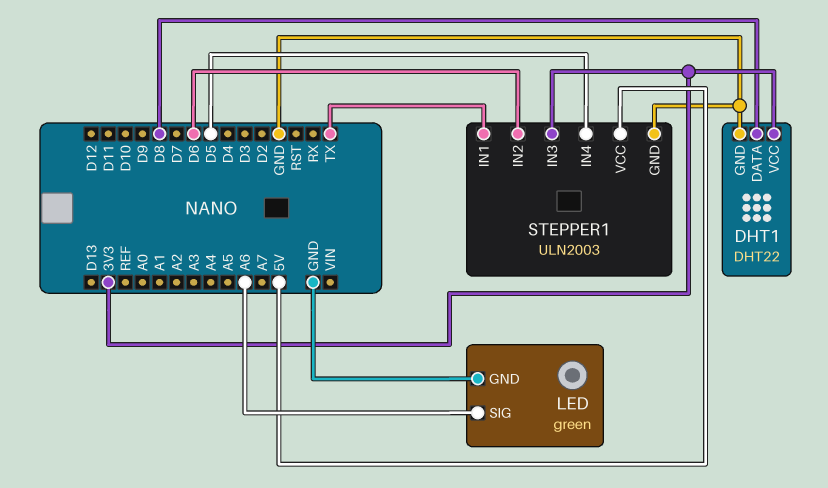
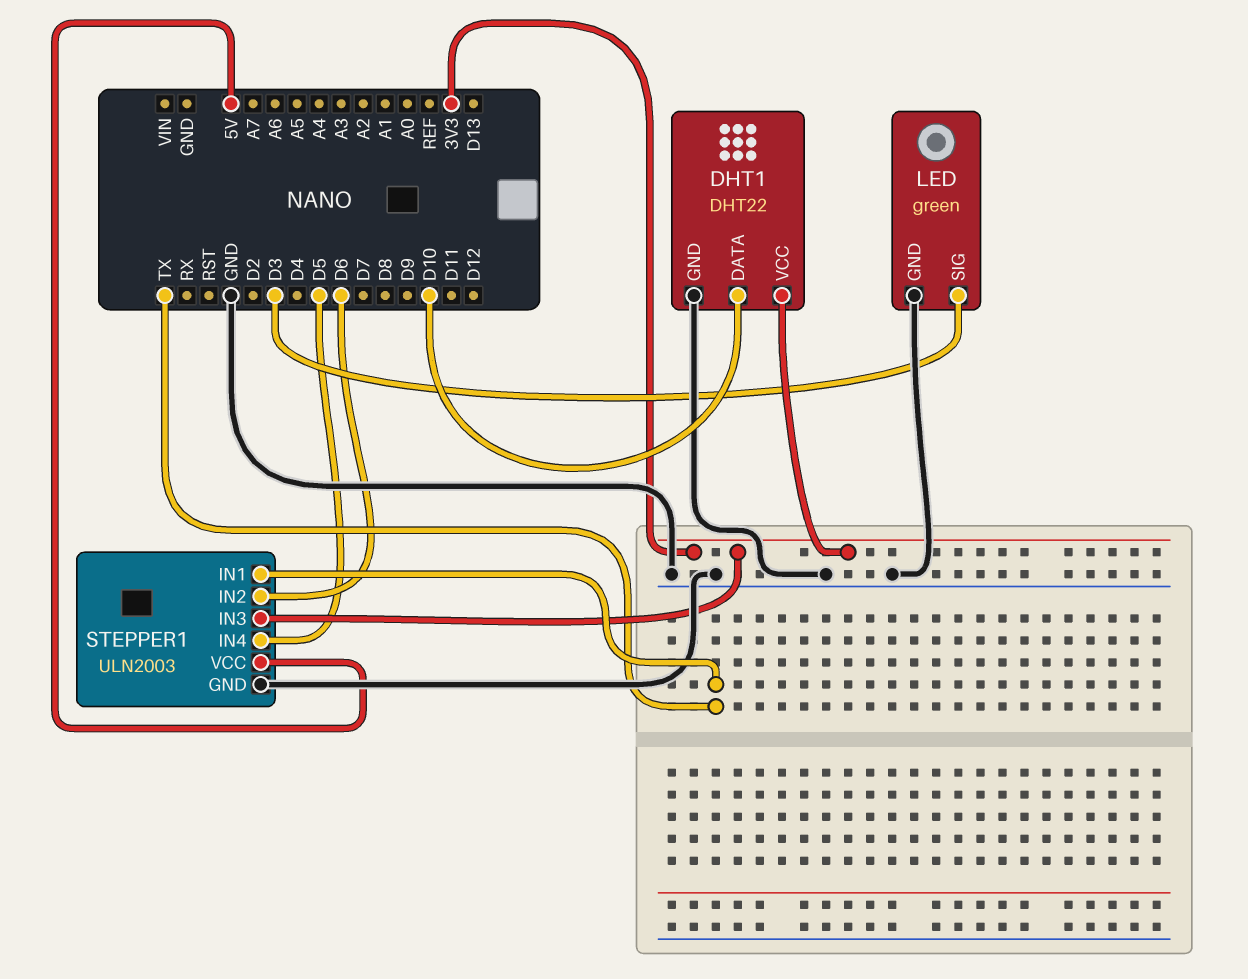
DHT1 pin DATA: D8 -> D10
LED pin SIG: A6 -> D3

